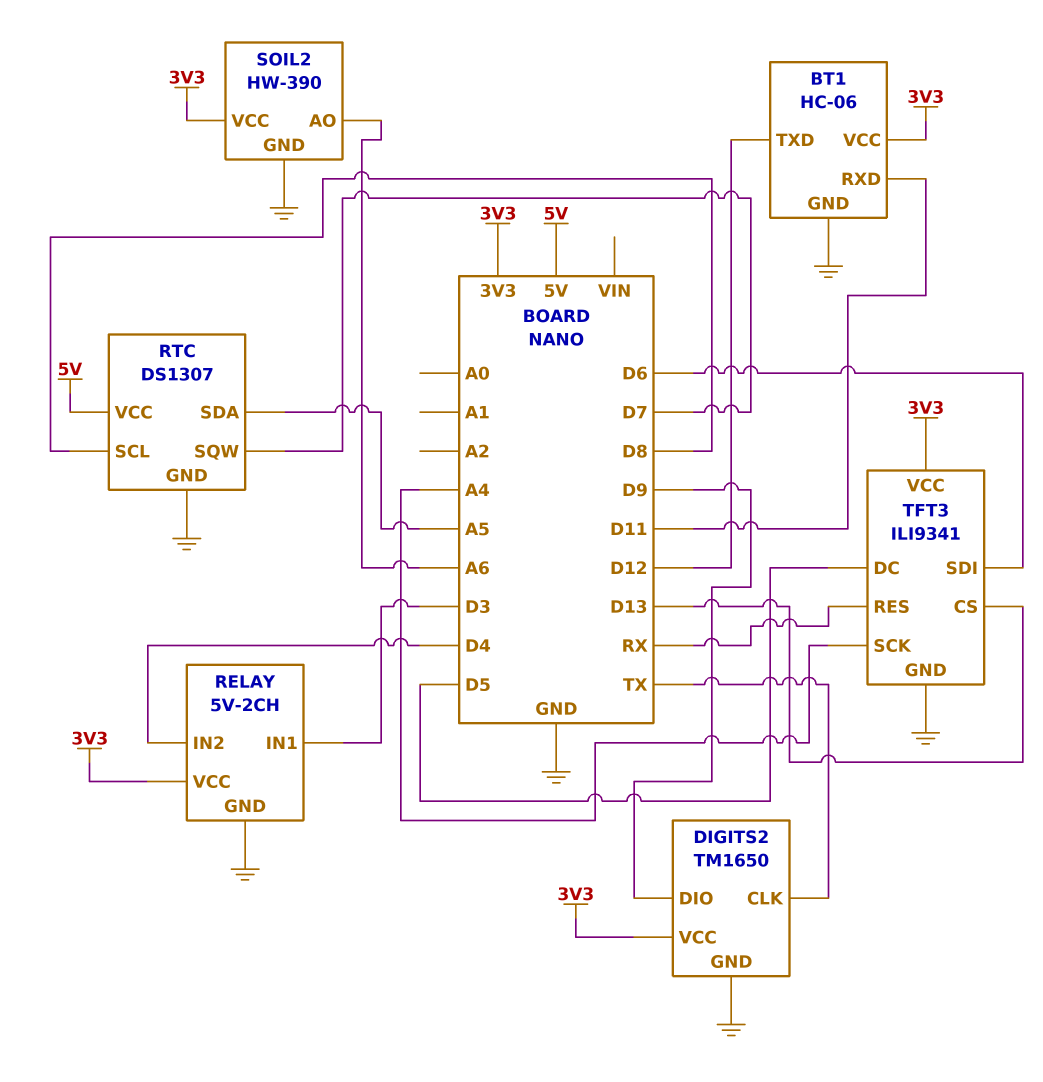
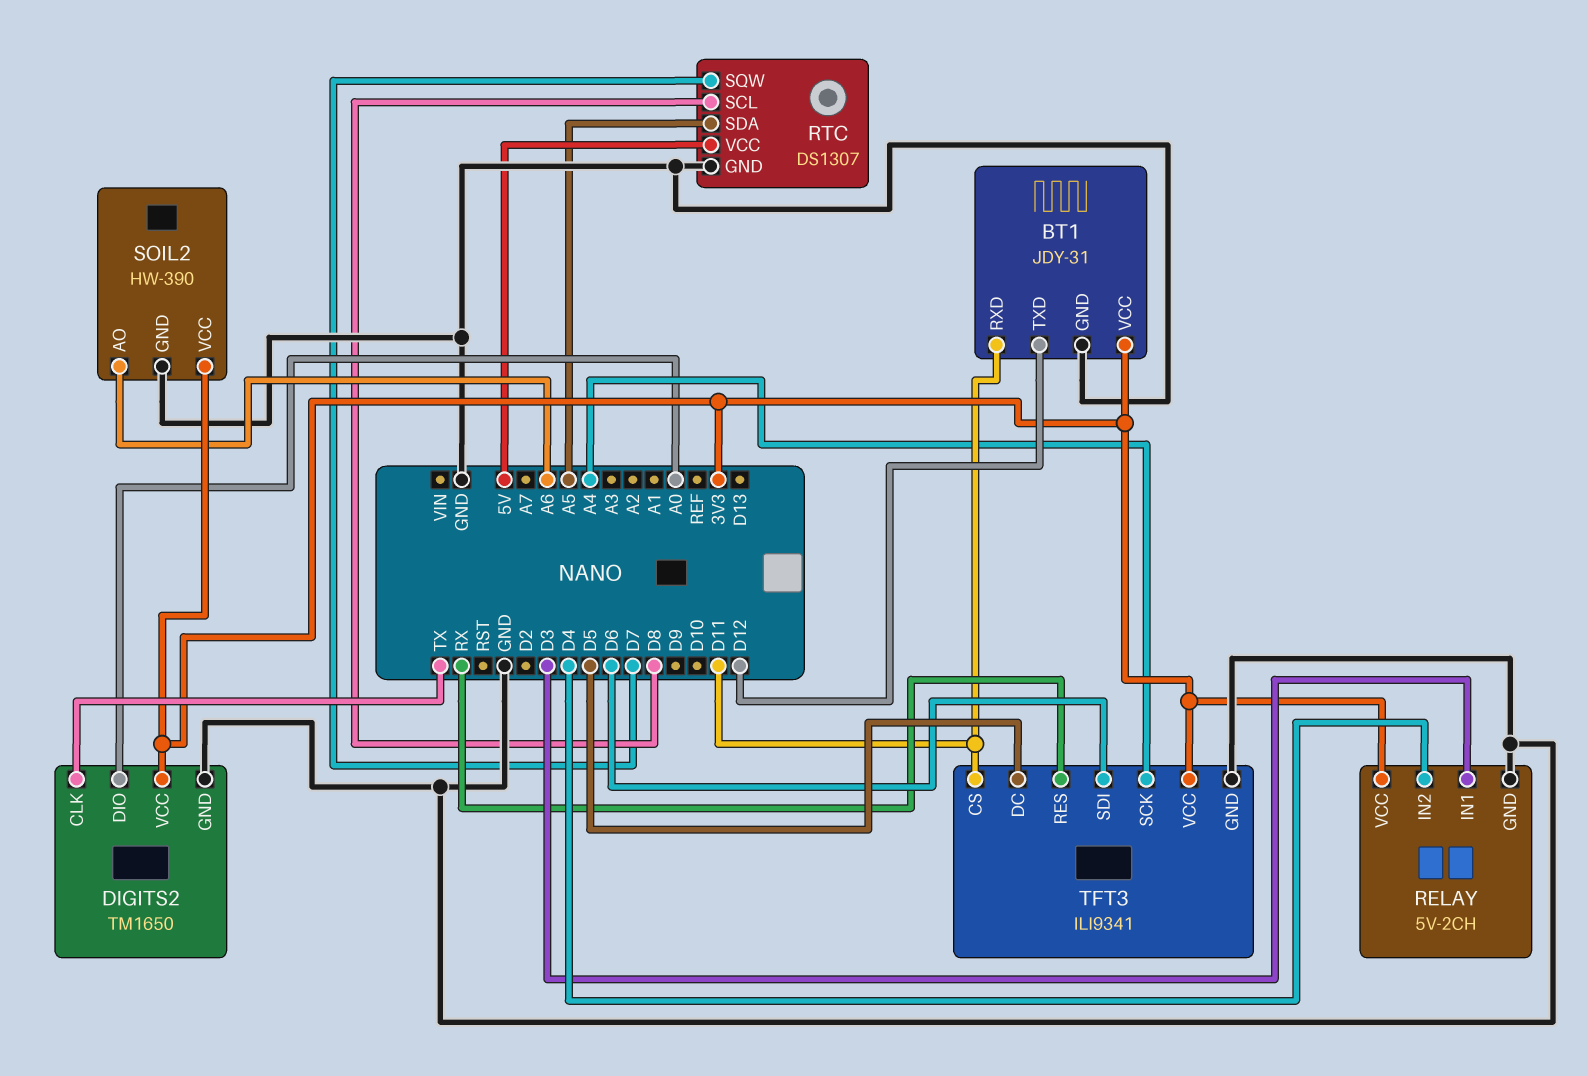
BT1: HC-06 -> JDY-31
DIGITS2 pin DIO: D9 -> A0
TFT3 pin CS: D13 -> D11

